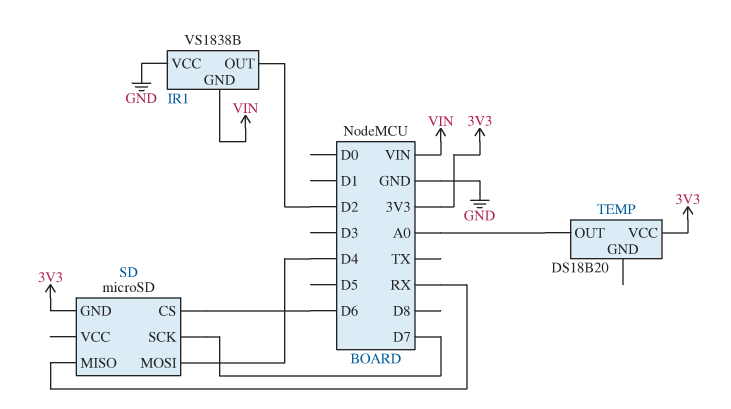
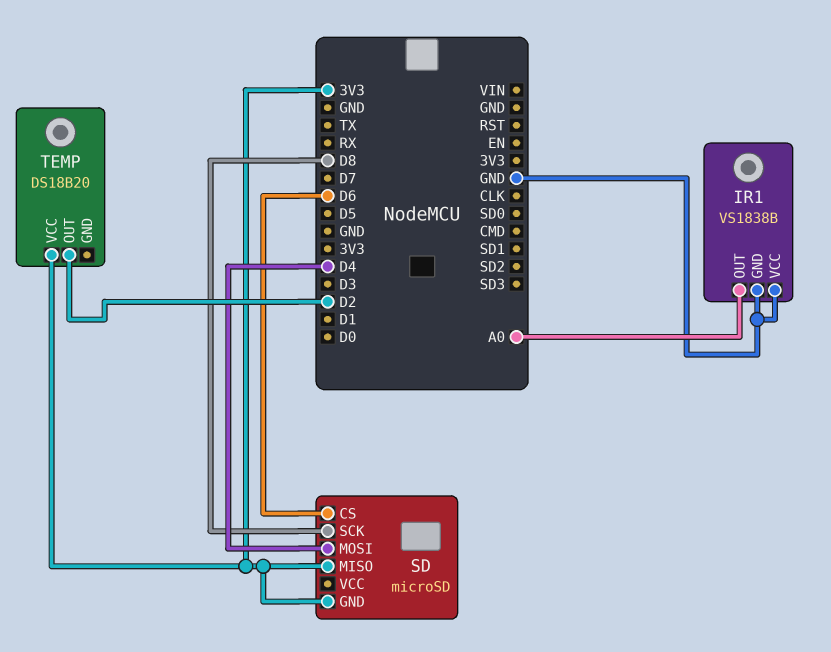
IR1 pin GND: VIN -> GND
IR1 pin OUT: D2 -> A0
SD pin MISO: RX -> 3V3
SD pin SCK: D7 -> D8
TEMP pin OUT: A0 -> D2

